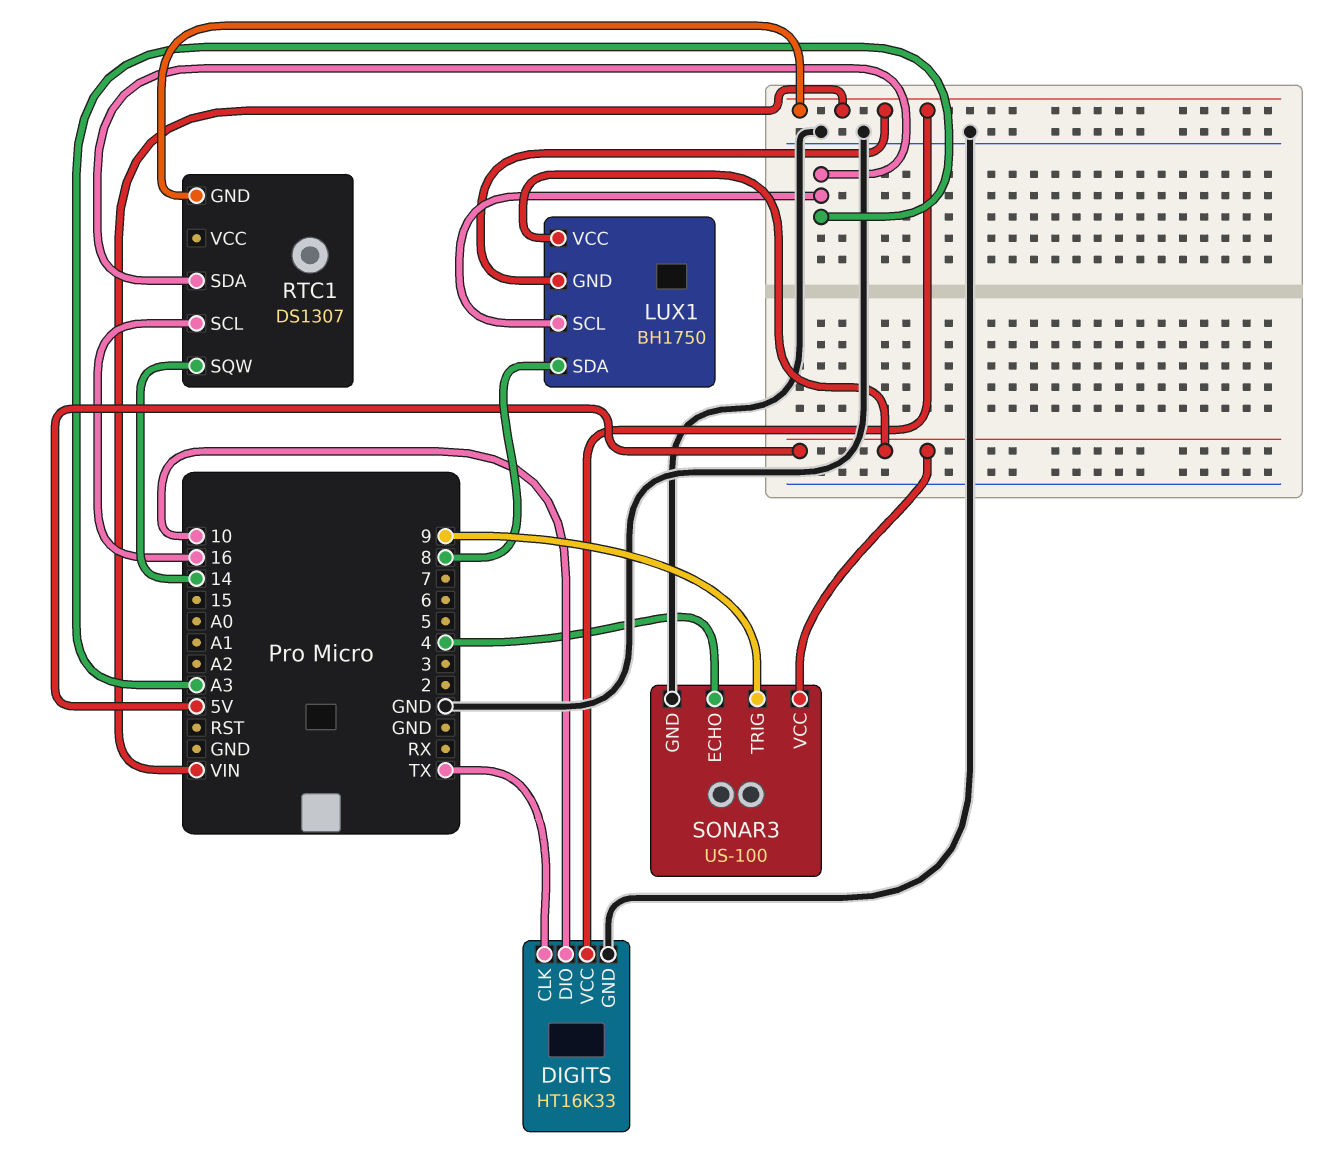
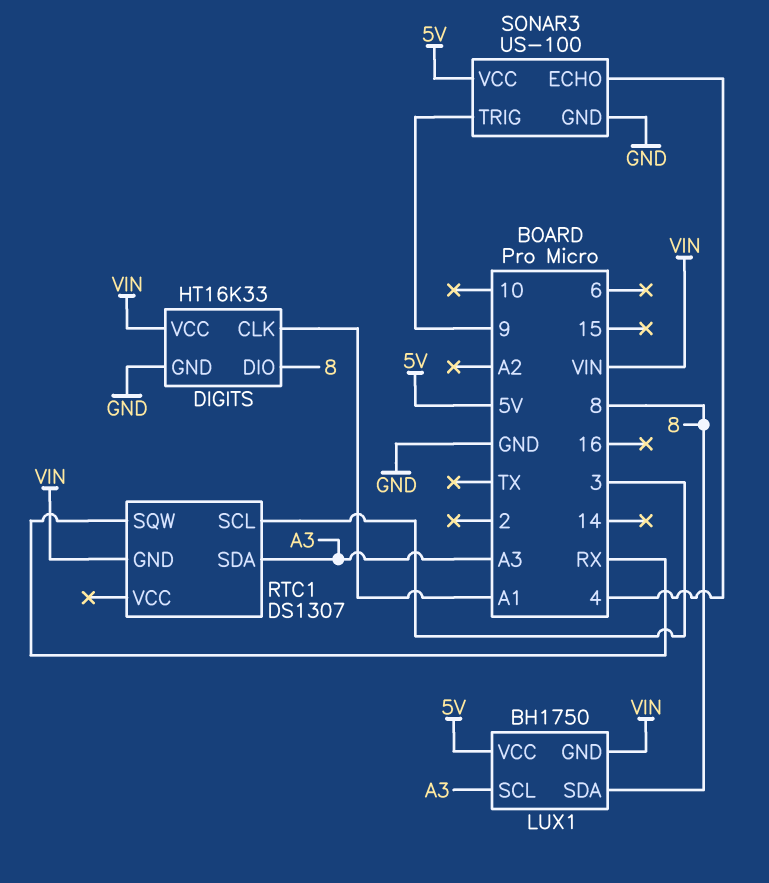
DIGITS pin CLK: TX -> A1
DIGITS pin DIO: 10 -> 8
RTC1 pin SCL: 16 -> 3
RTC1 pin SQW: 14 -> RX

